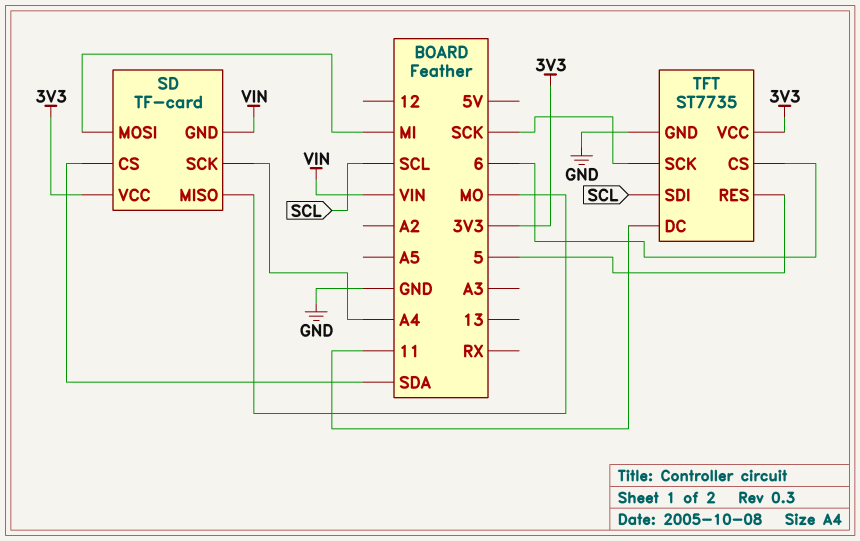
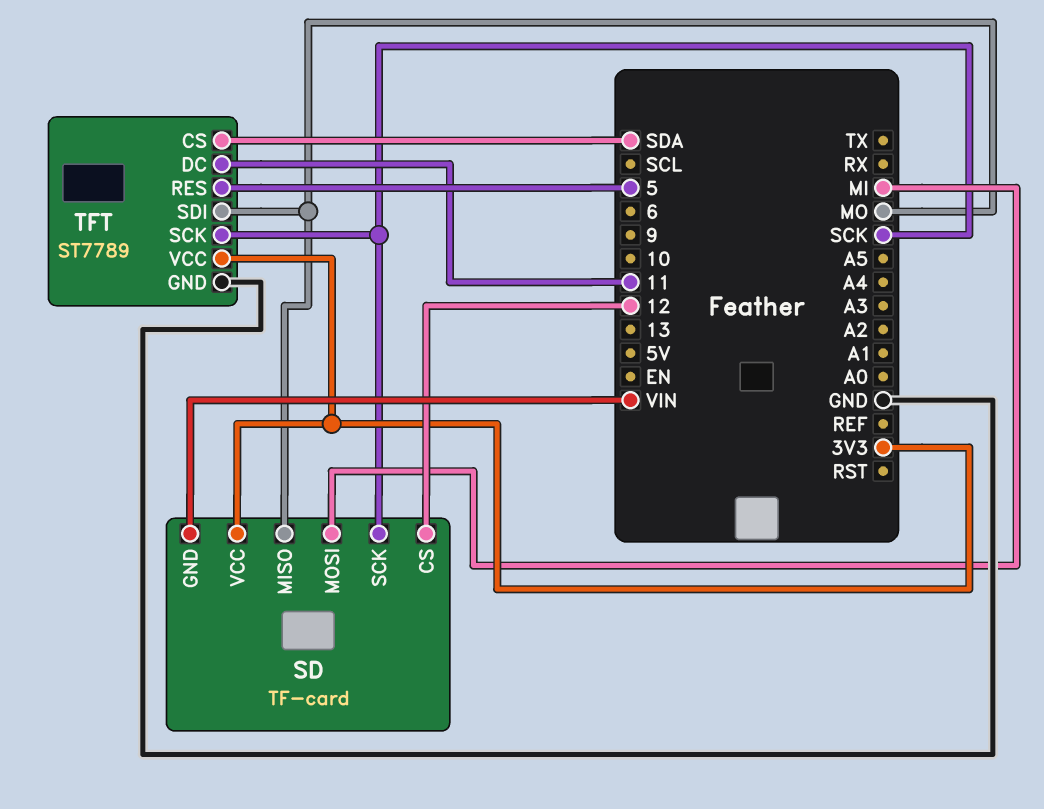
SD pin CS: SDA -> 12
SD pin SCK: A4 -> SCK
TFT: ST7735 -> ST7789
TFT pin CS: 6 -> SDA
TFT pin SDI: SCL -> MO

